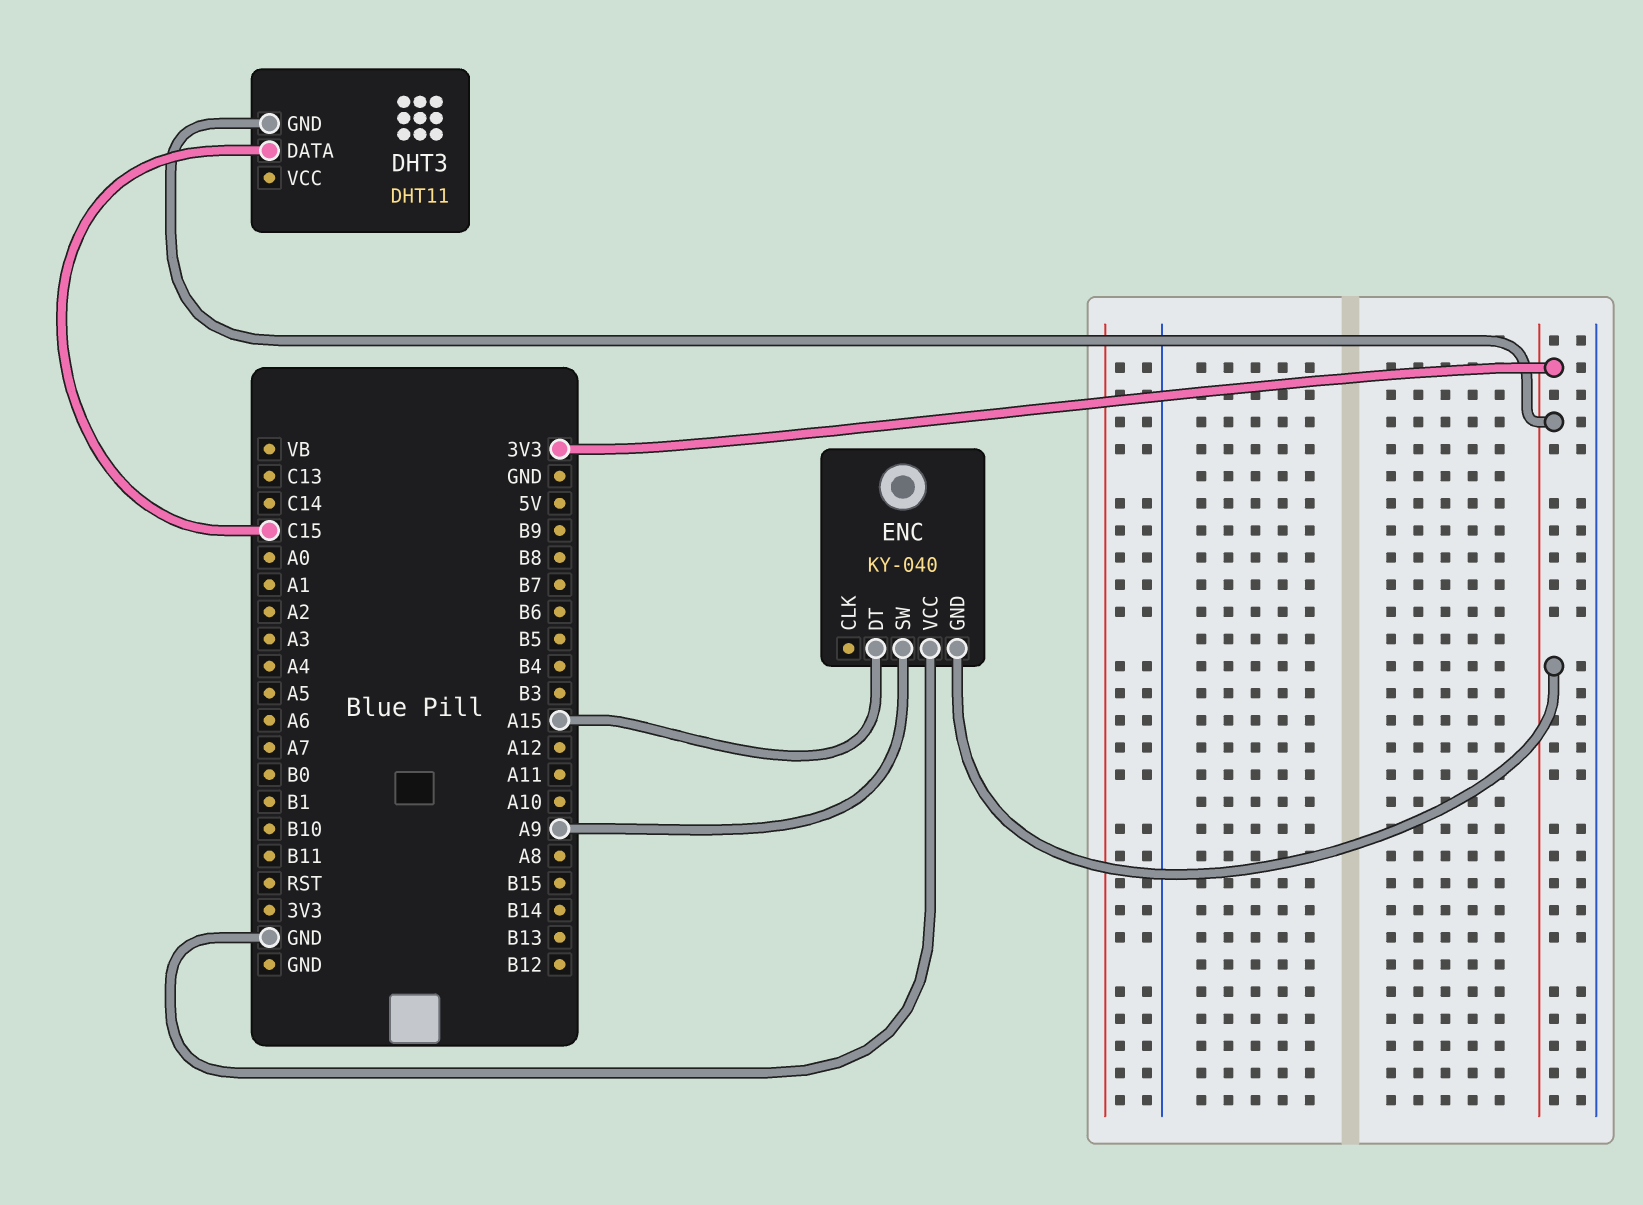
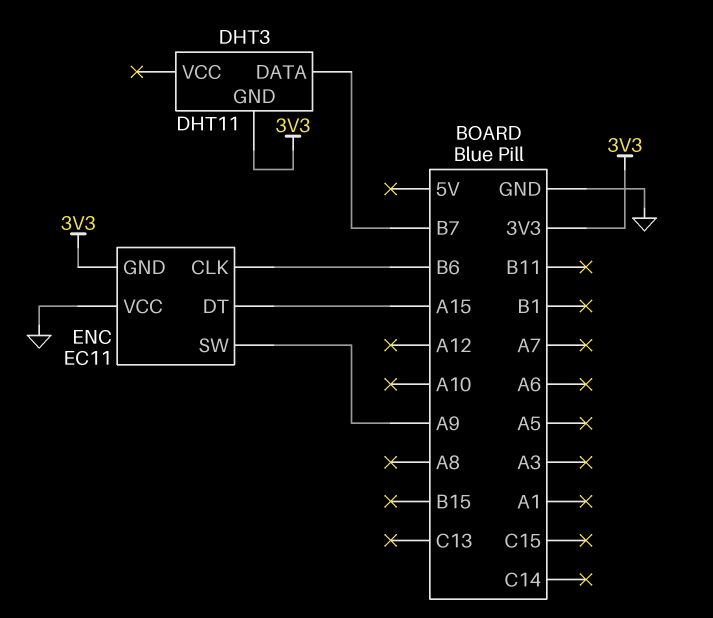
DHT3 pin DATA: C15 -> B7
ENC: KY-040 -> EC11
ENC pin CLK: none -> B6

